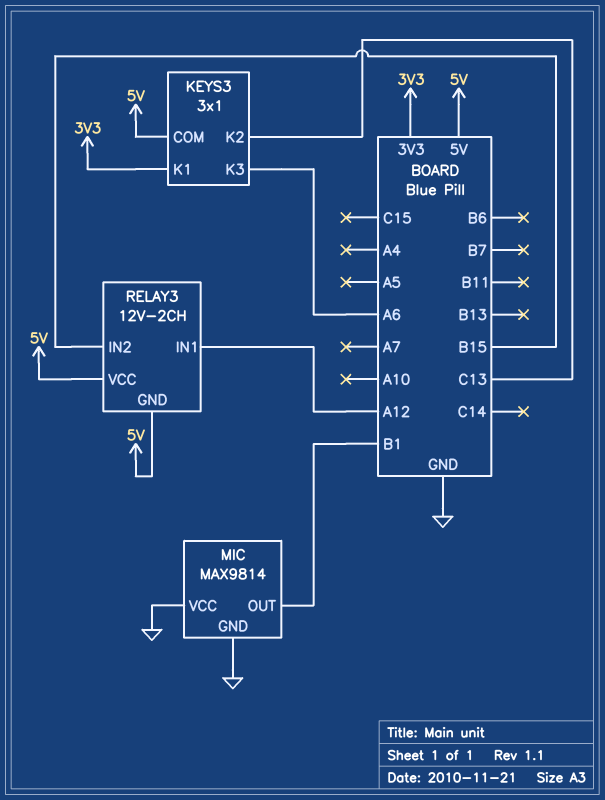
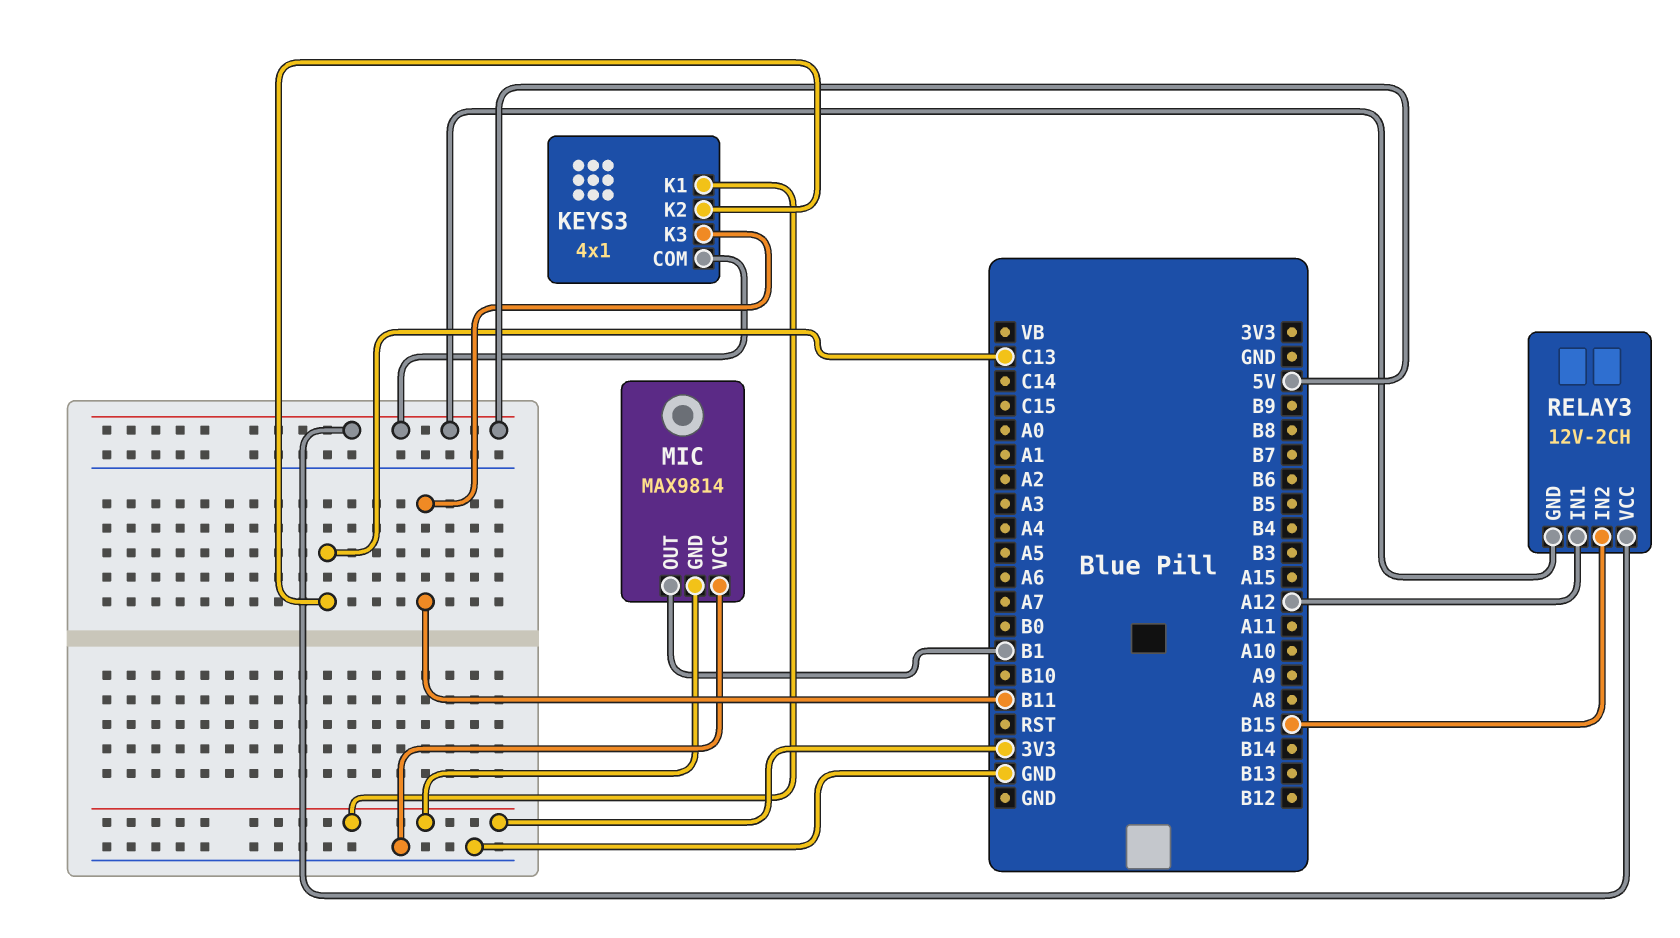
KEYS3: 3x1 -> 4x1
KEYS3 pin K3: A6 -> B11
MIC pin GND: GND -> 3V3

